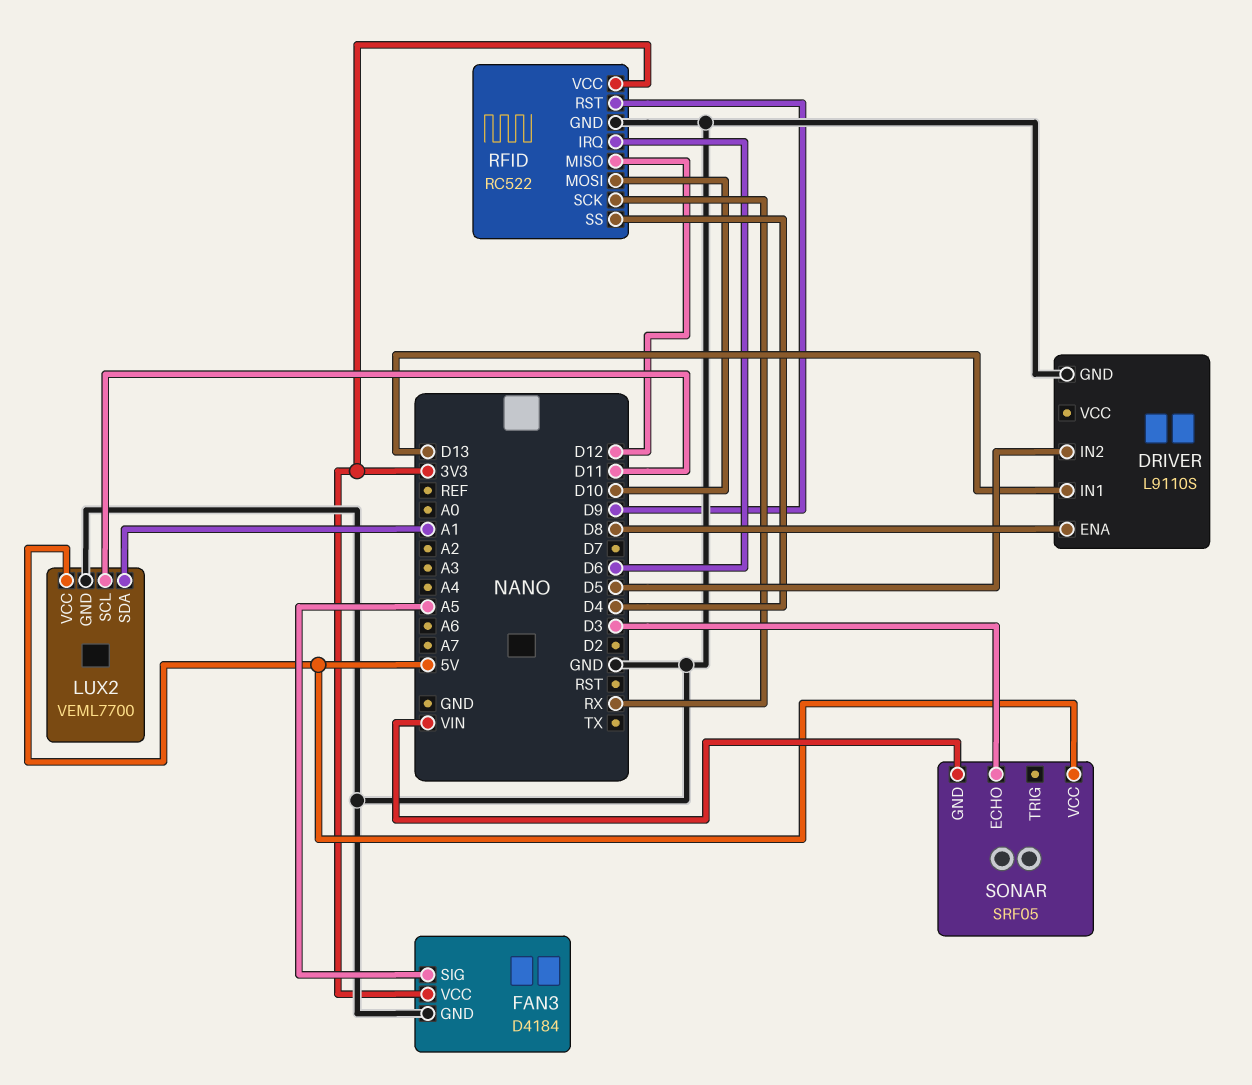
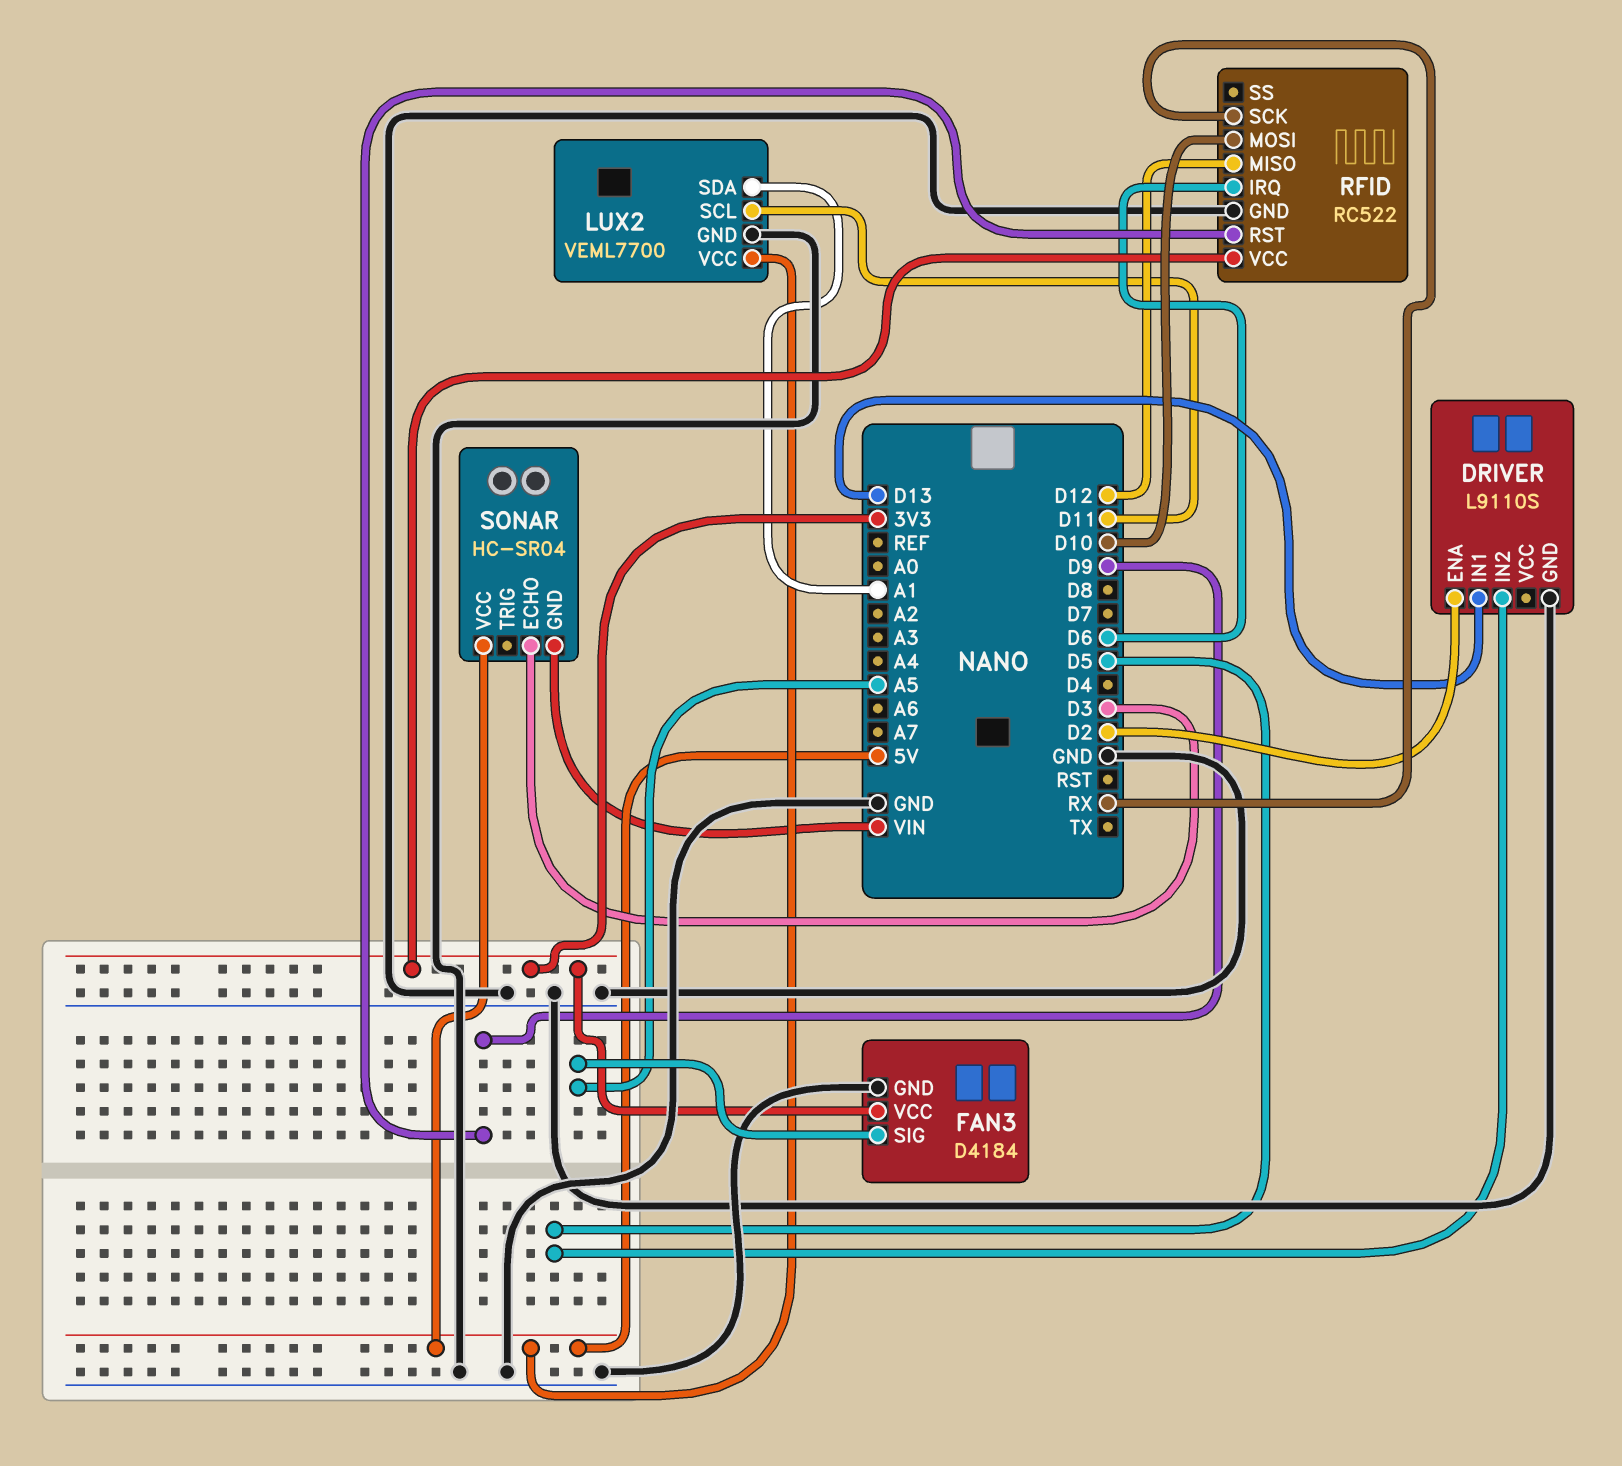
DRIVER pin ENA: D8 -> D2
RFID pin SS: D4 -> none
SONAR: SRF05 -> HC-SR04

